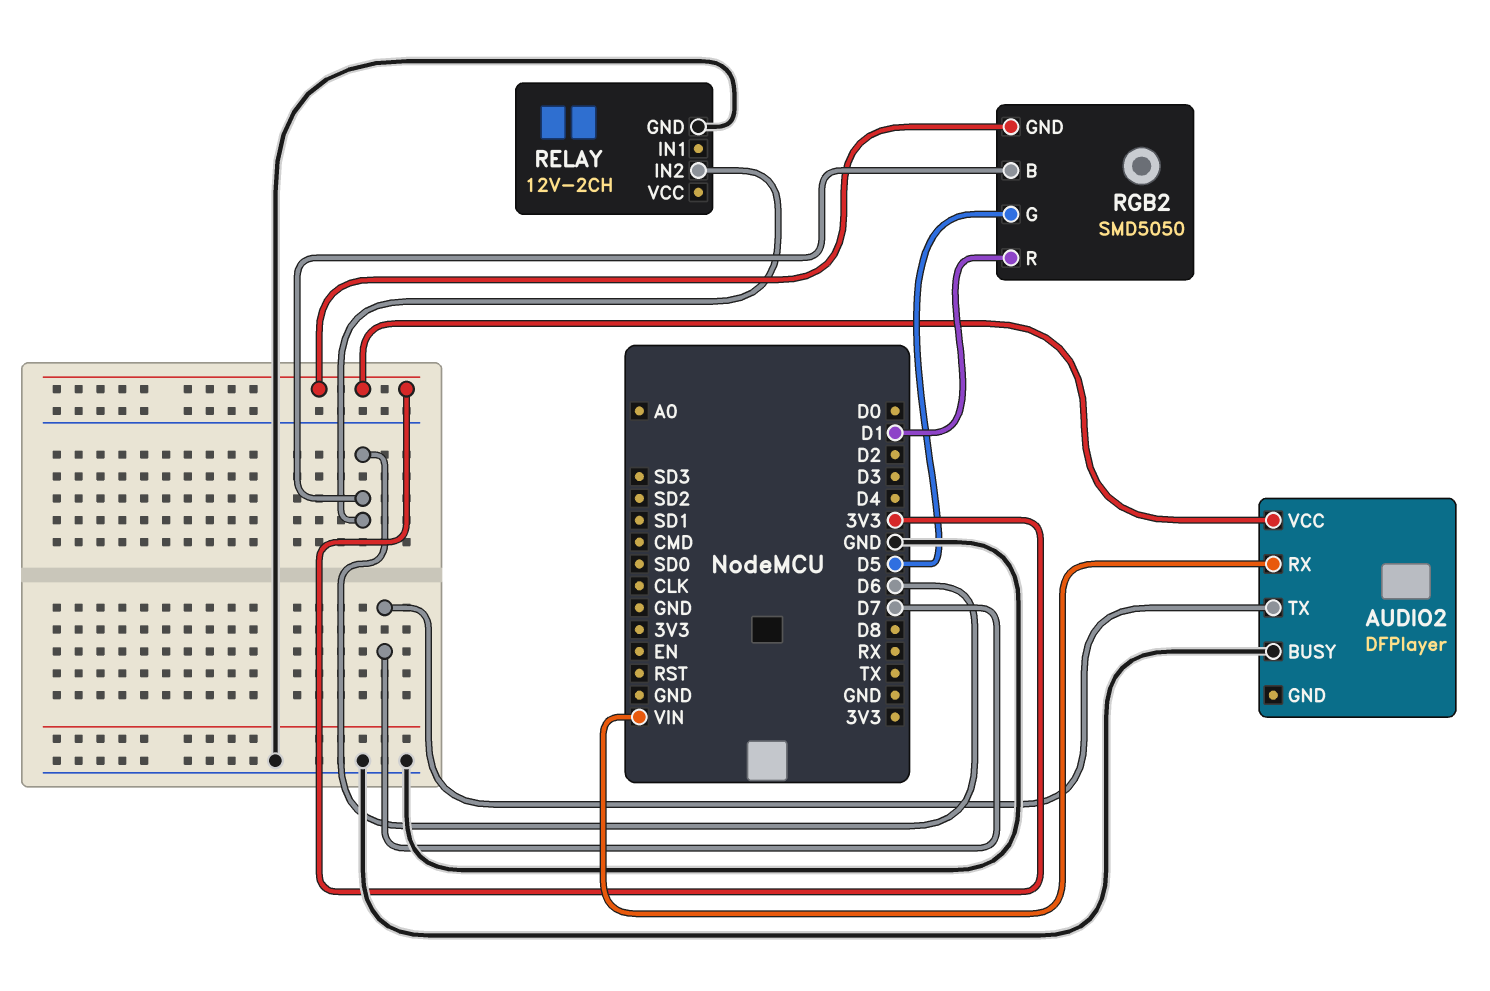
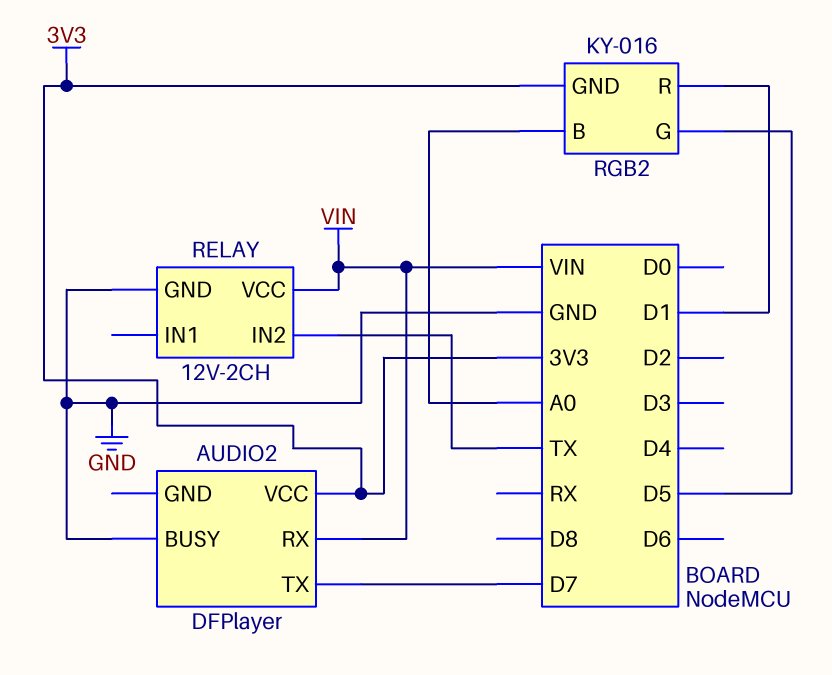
RELAY pin IN2: D6 -> TX
RELAY pin VCC: none -> VIN
RGB2: SMD5050 -> KY-016
RGB2 pin B: D6 -> A0

